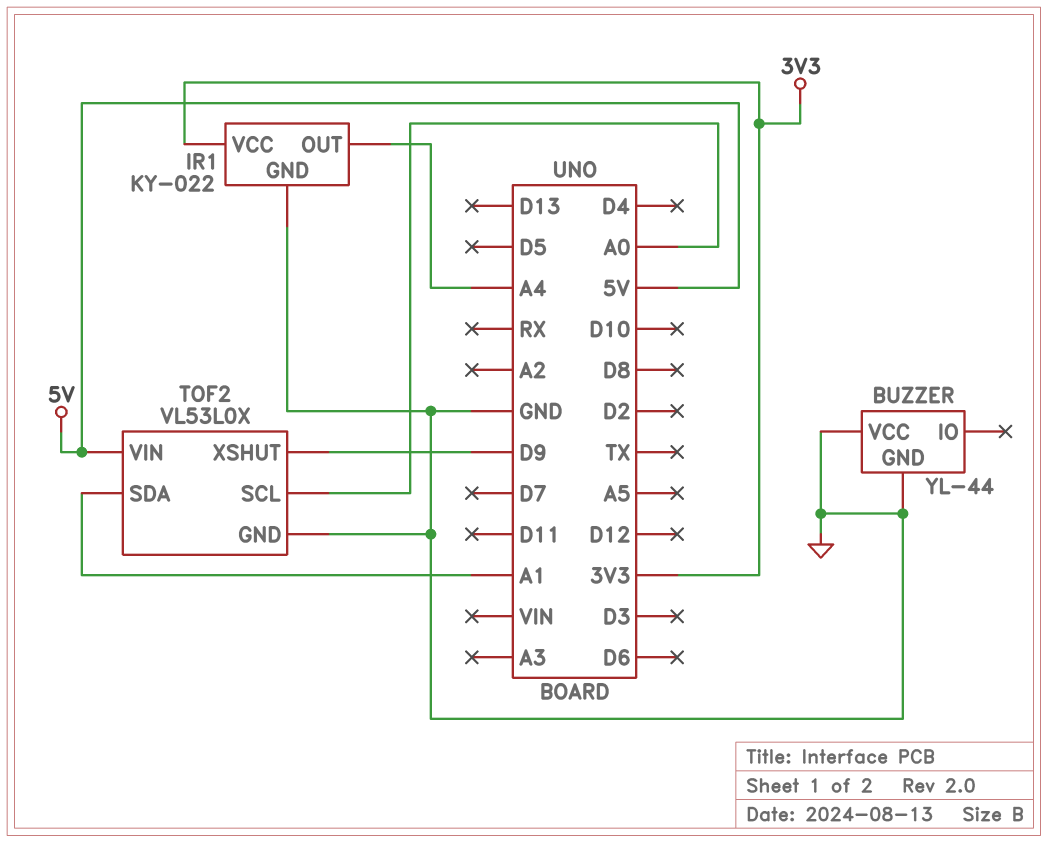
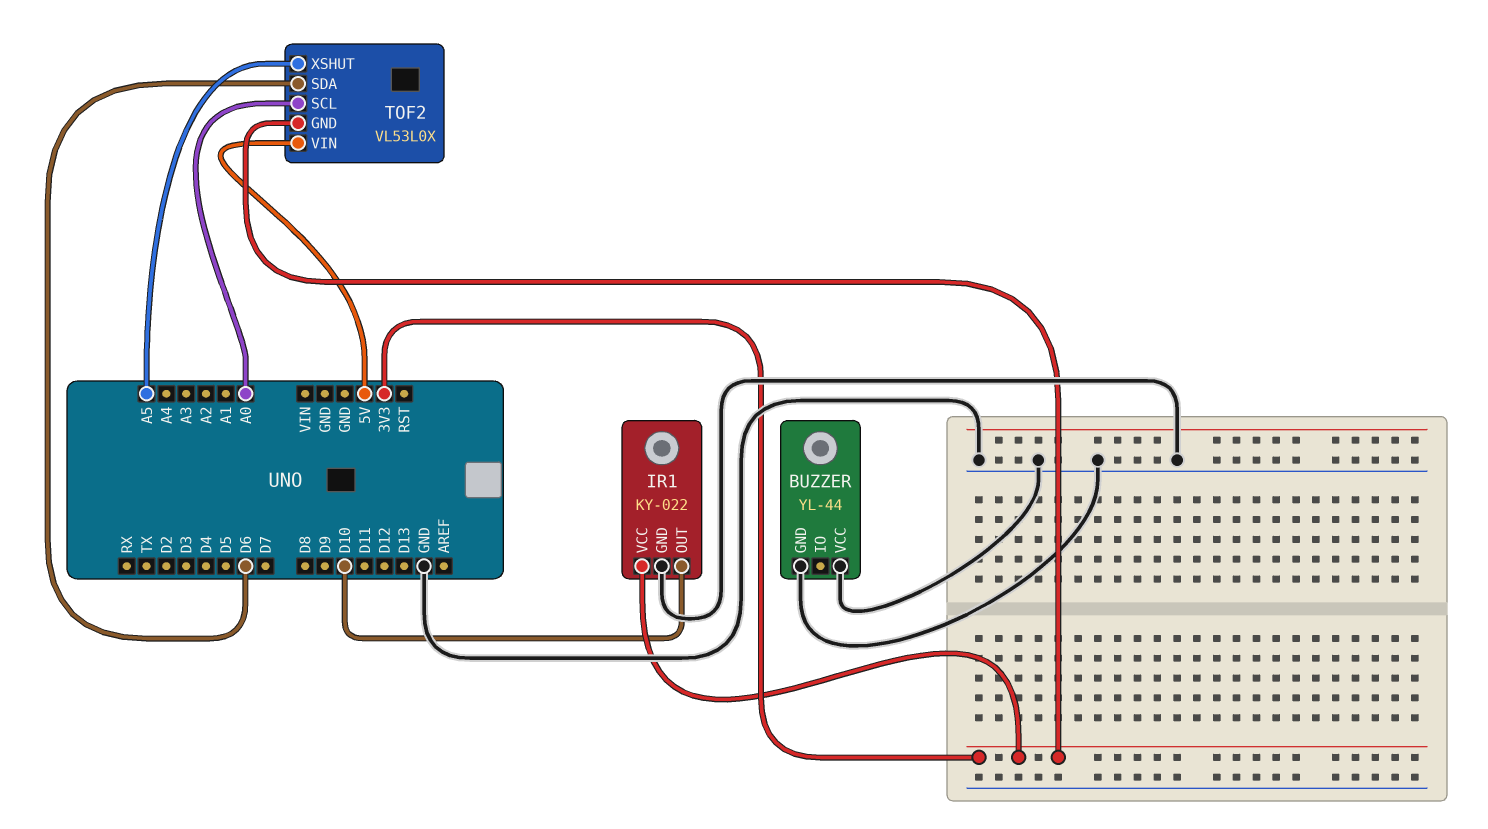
IR1 pin OUT: A4 -> D10
TOF2 pin GND: GND -> 3V3
TOF2 pin SDA: A1 -> D6
TOF2 pin XSHUT: D9 -> A5

